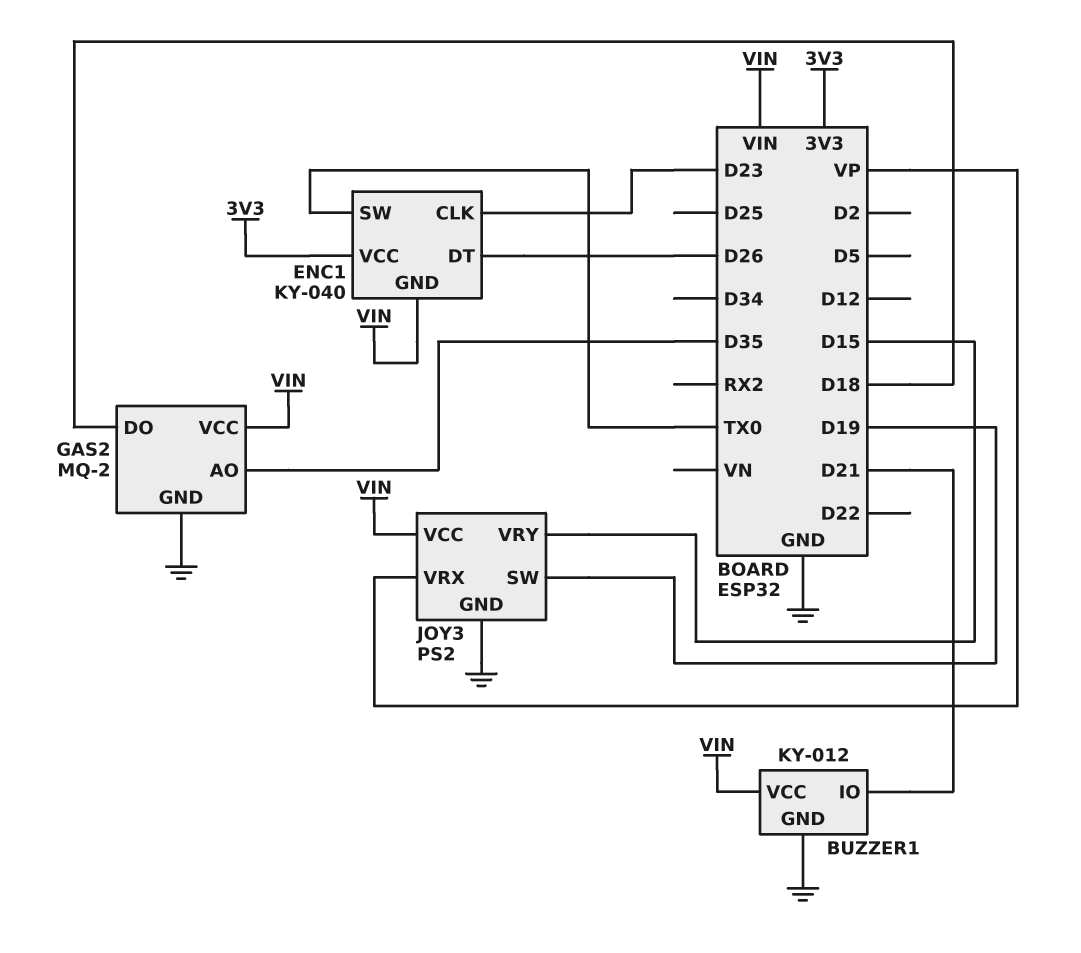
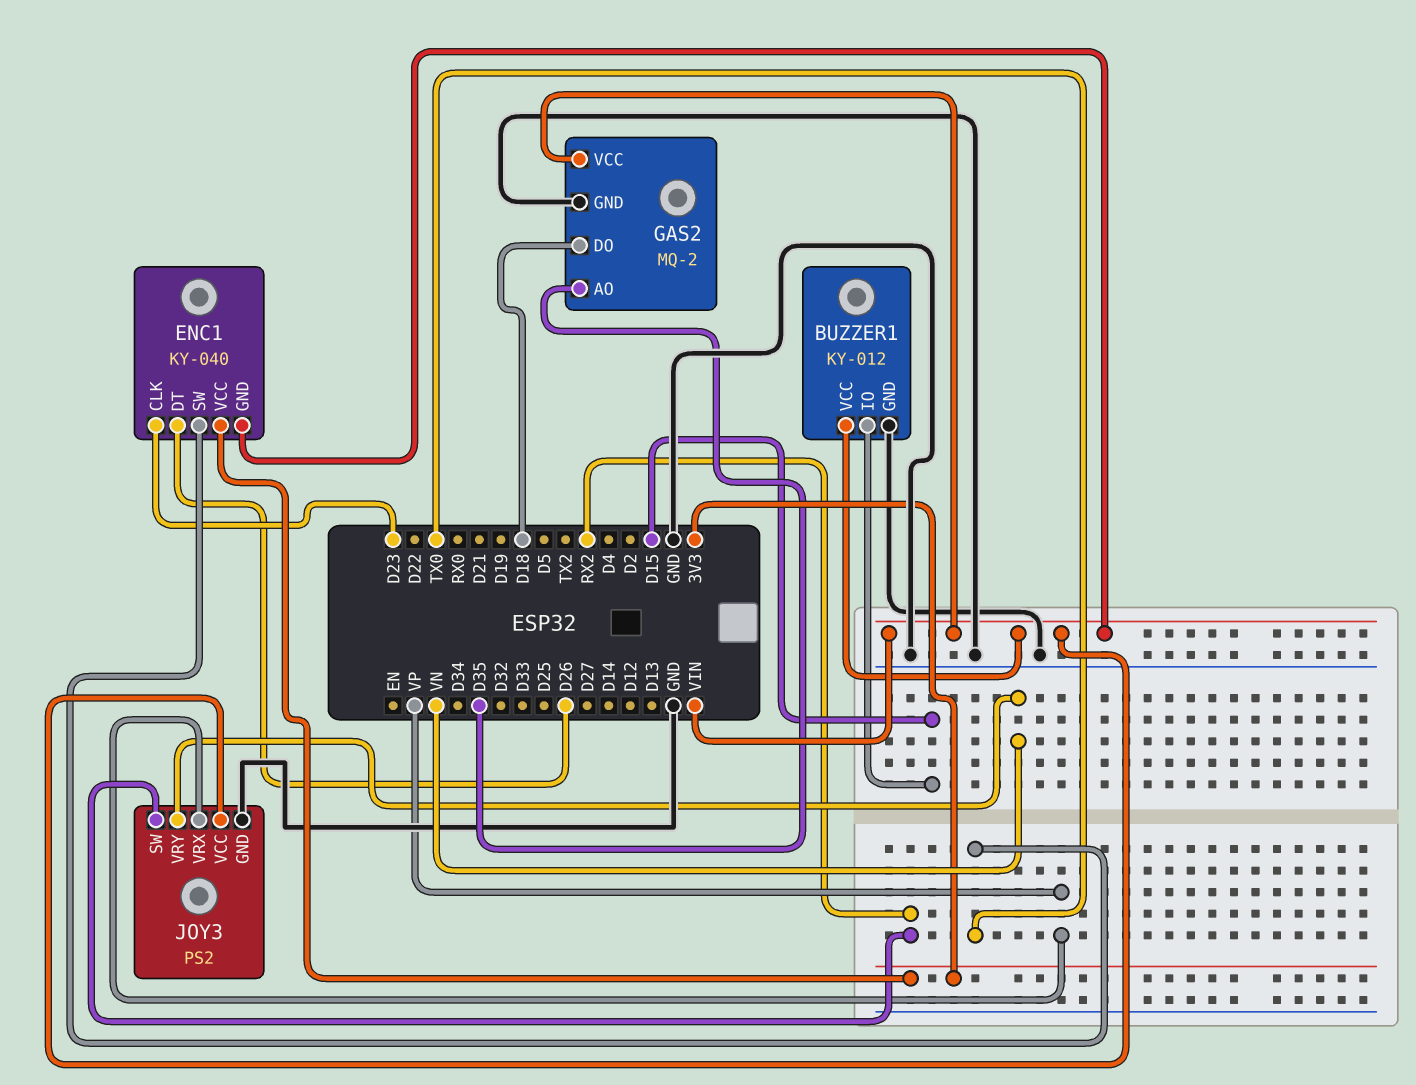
BUZZER1 pin IO: D21 -> D15
JOY3 pin SW: D19 -> RX2
JOY3 pin VRY: D15 -> VN

